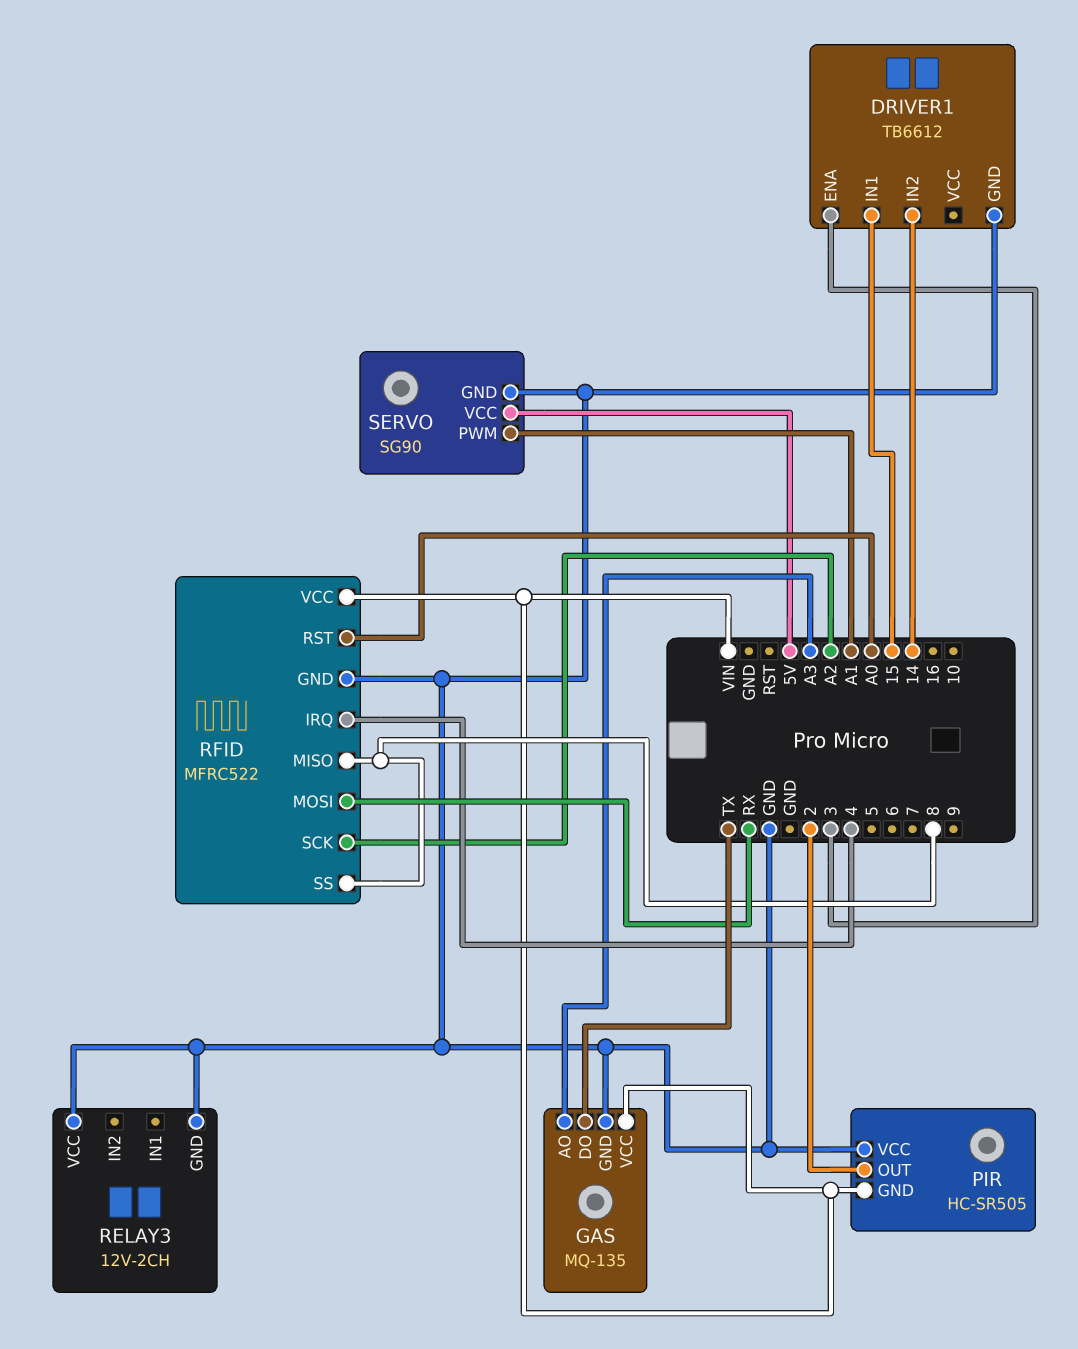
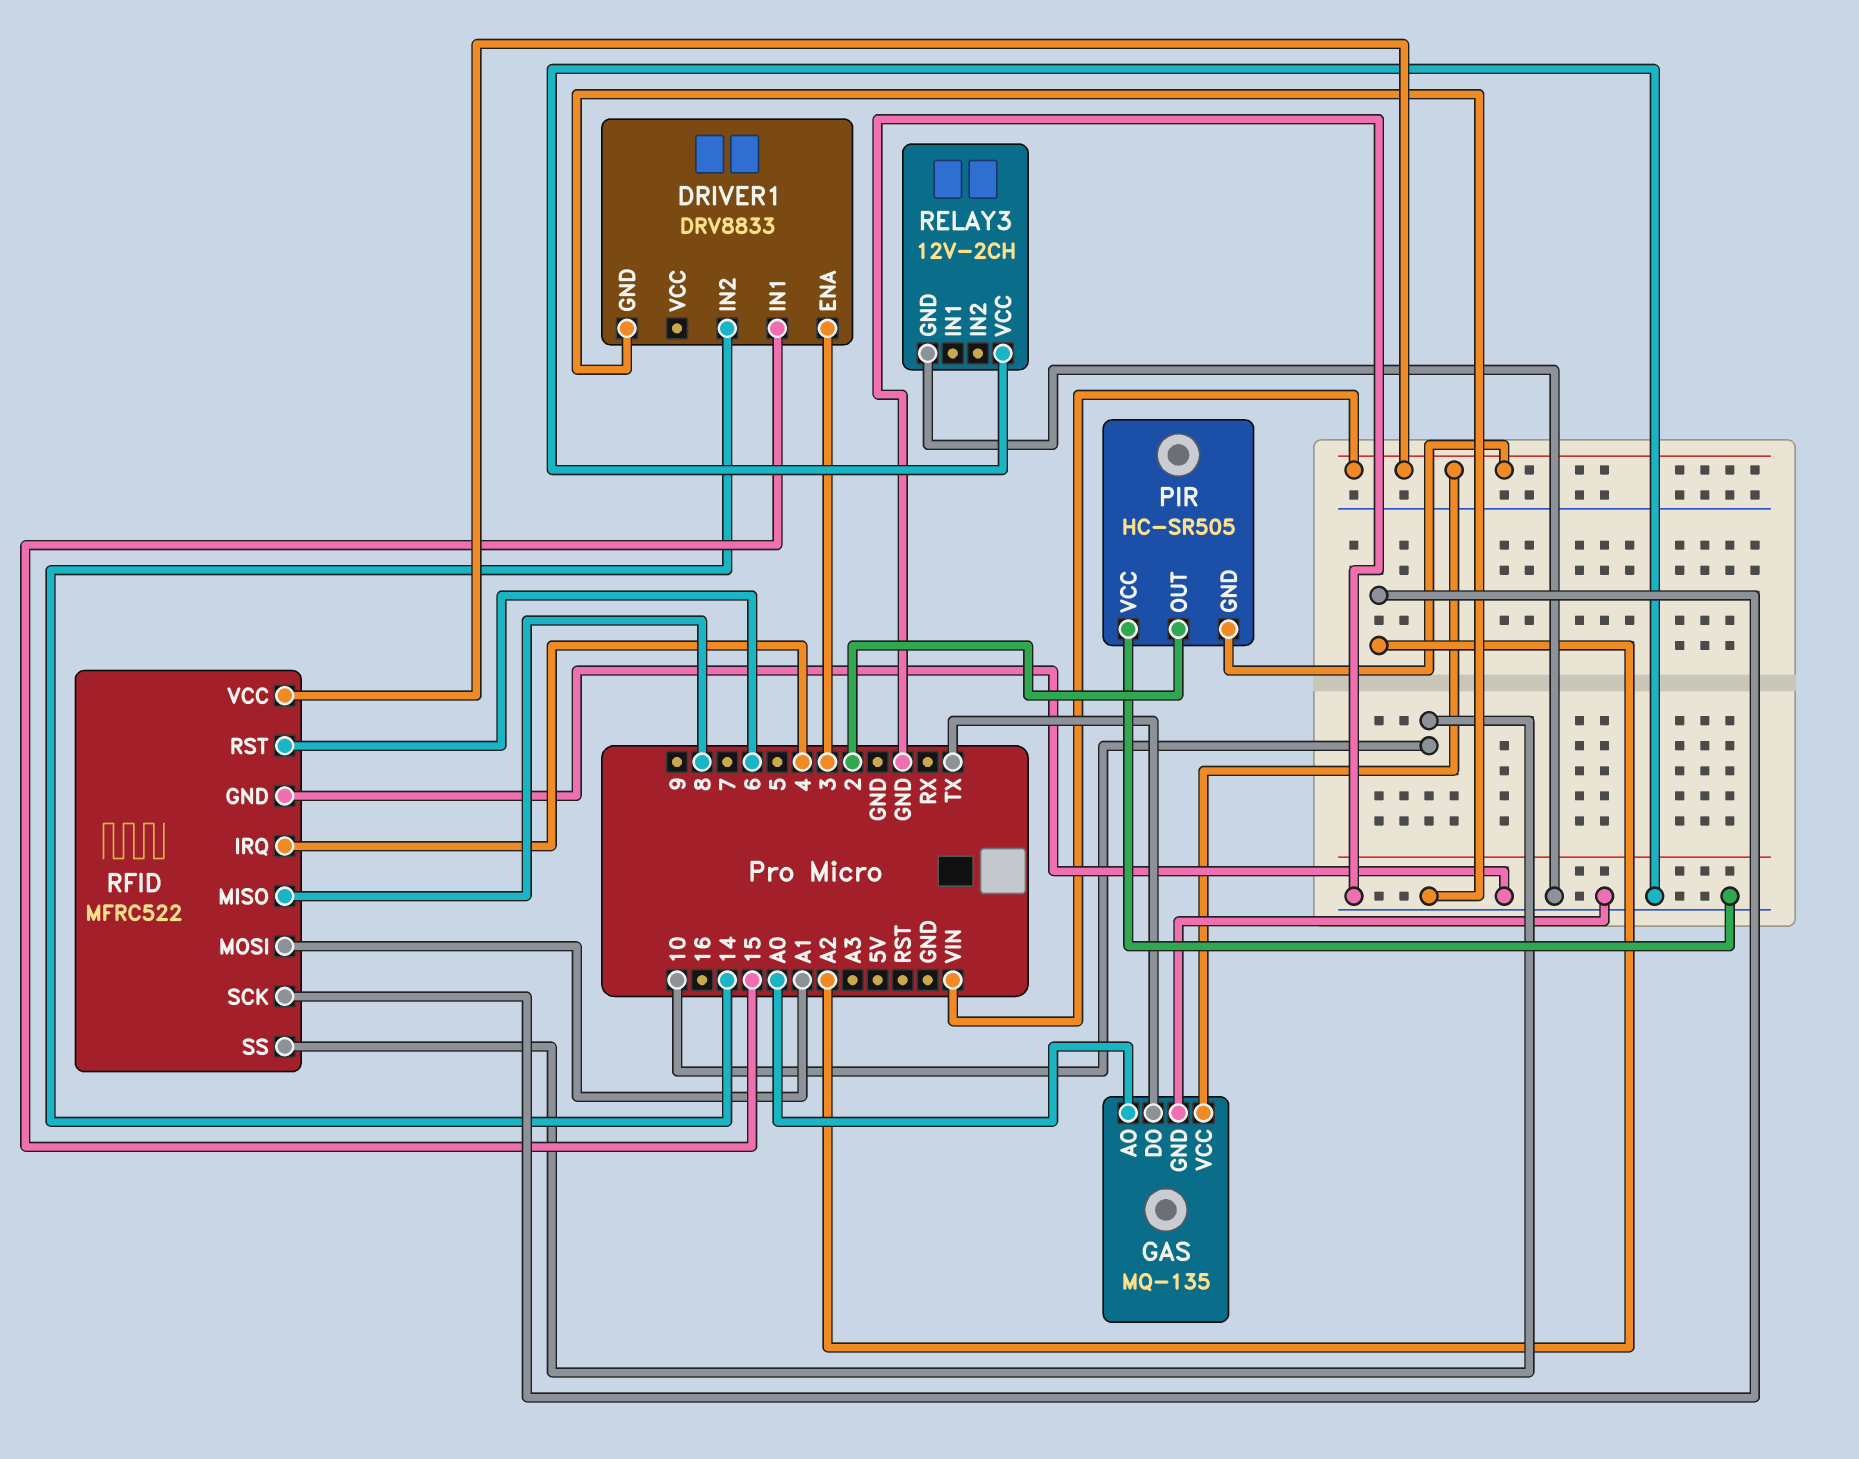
DRIVER1: TB6612 -> DRV8833
GAS pin AO: A3 -> A0
RFID pin MOSI: RX -> A1
RFID pin RST: A0 -> 6
RFID pin SS: 8 -> 10
SERVO: SG90 -> none
SERVO pin GND: GND -> none
SERVO pin PWM: A1 -> none
SERVO pin VCC: 5V -> none

